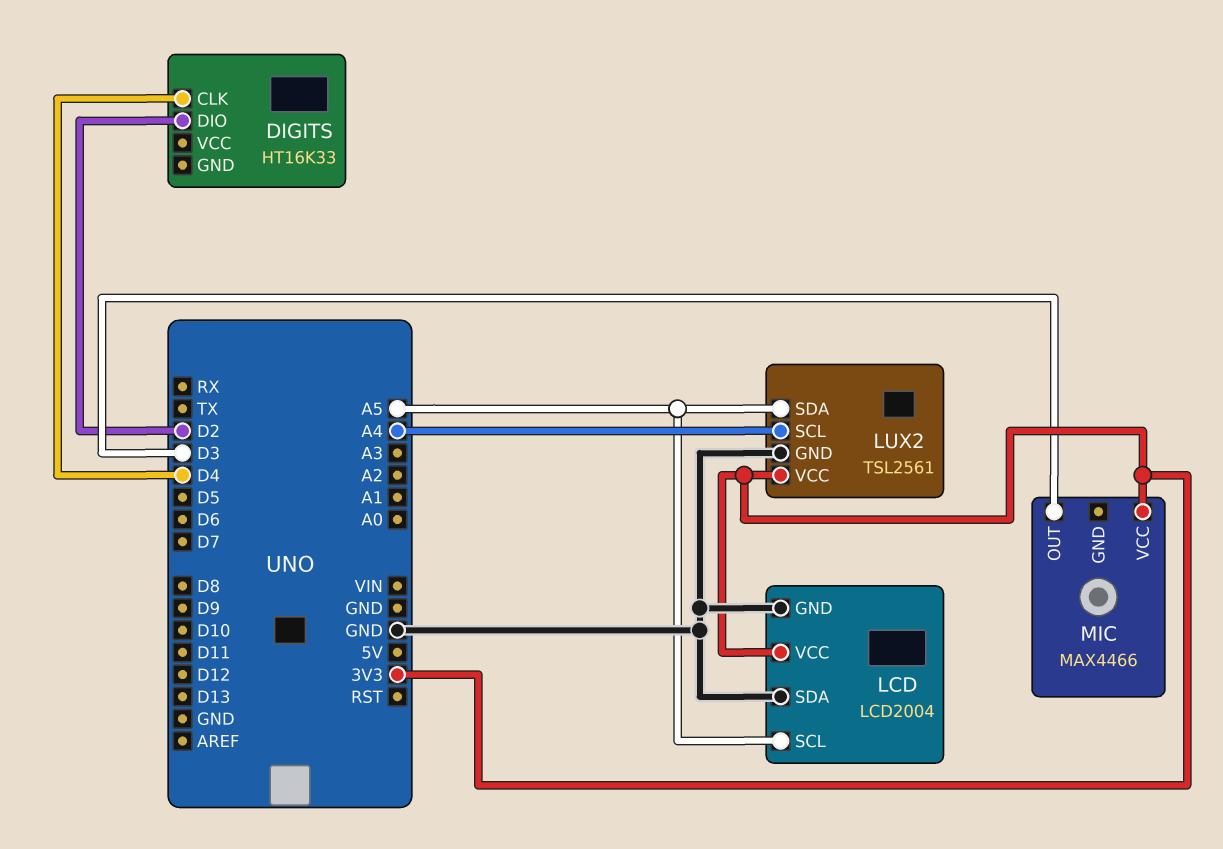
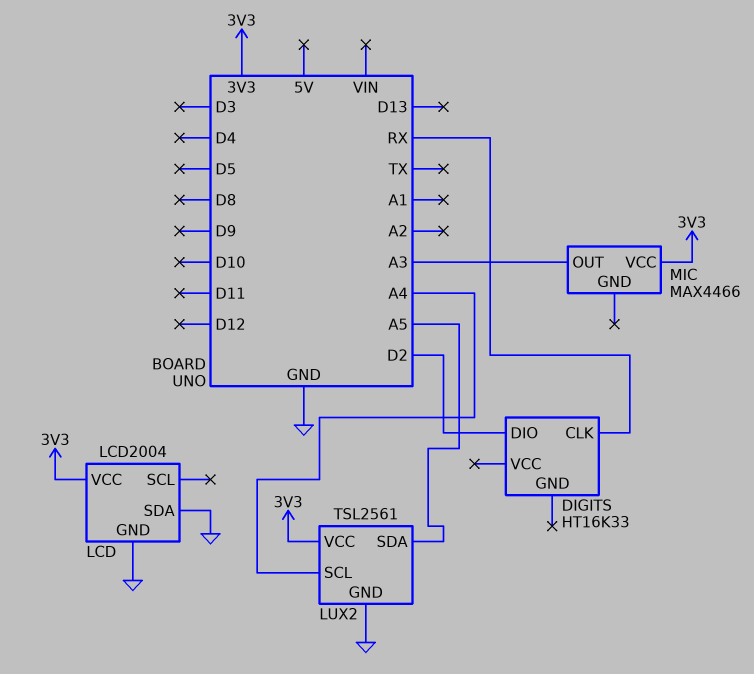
DIGITS pin CLK: D4 -> RX
LCD pin SCL: A5 -> none
MIC pin OUT: D3 -> A3

